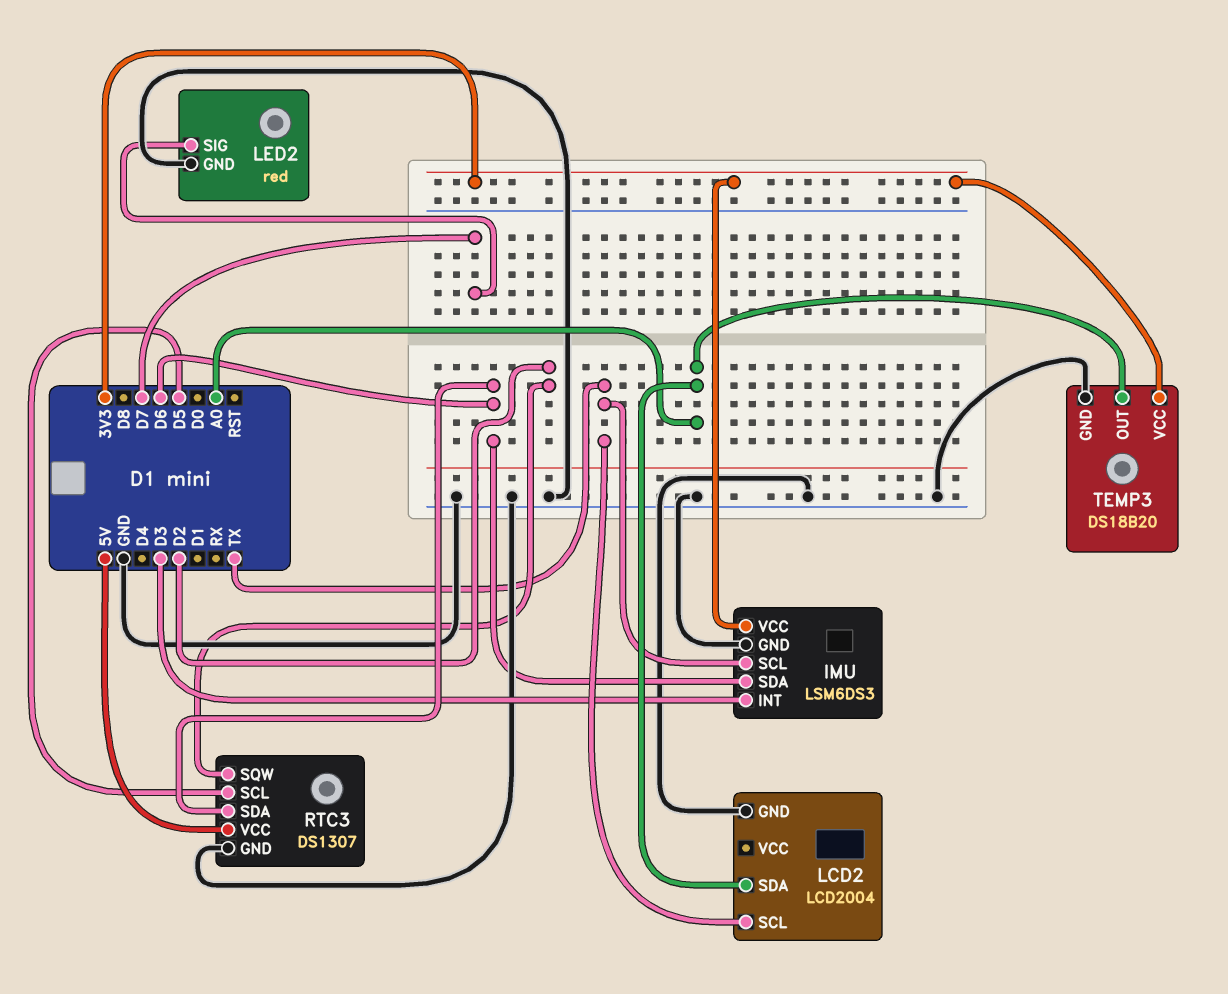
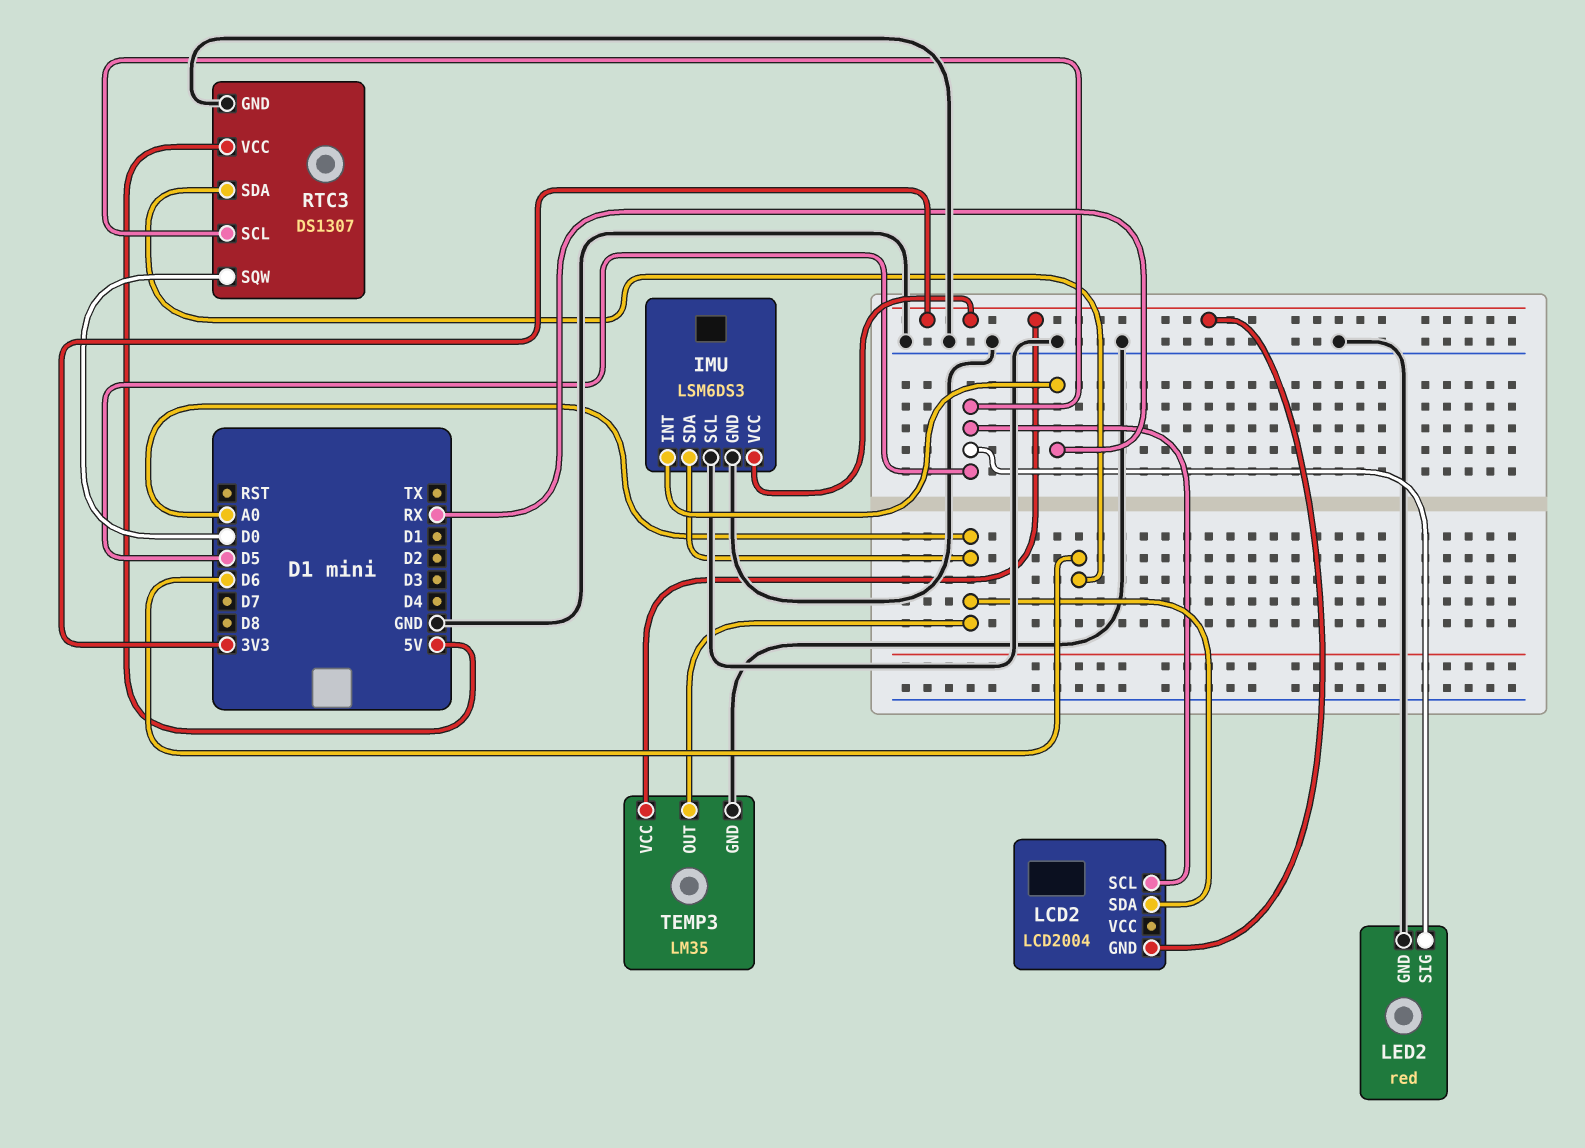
IMU pin INT: D3 -> RX
IMU pin SCL: TX -> GND
IMU pin SDA: D6 -> A0
LCD2 pin GND: GND -> 3V3
LCD2 pin SCL: TX -> D5
LED2 pin SIG: D7 -> D5
RTC3 pin SQW: D2 -> D0
TEMP3: DS18B20 -> LM35

